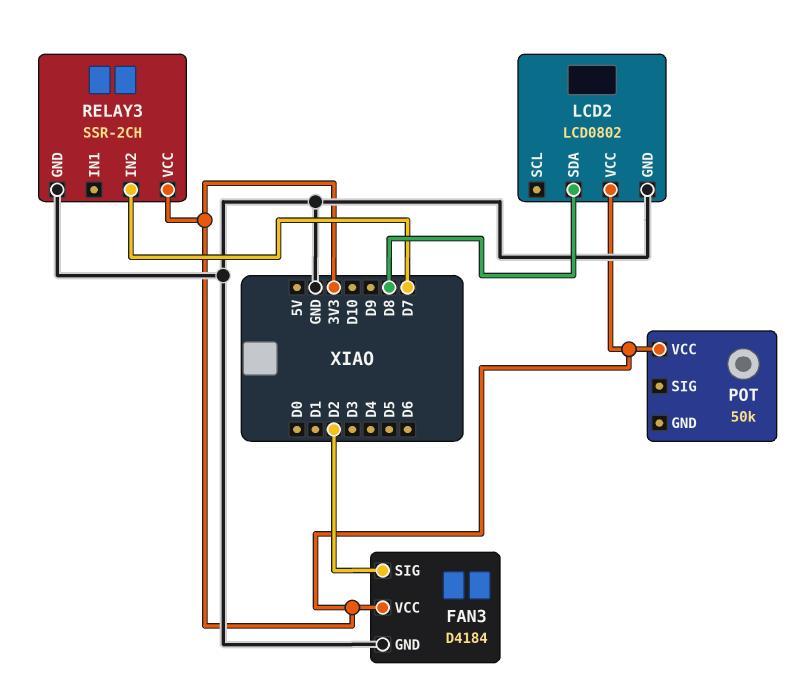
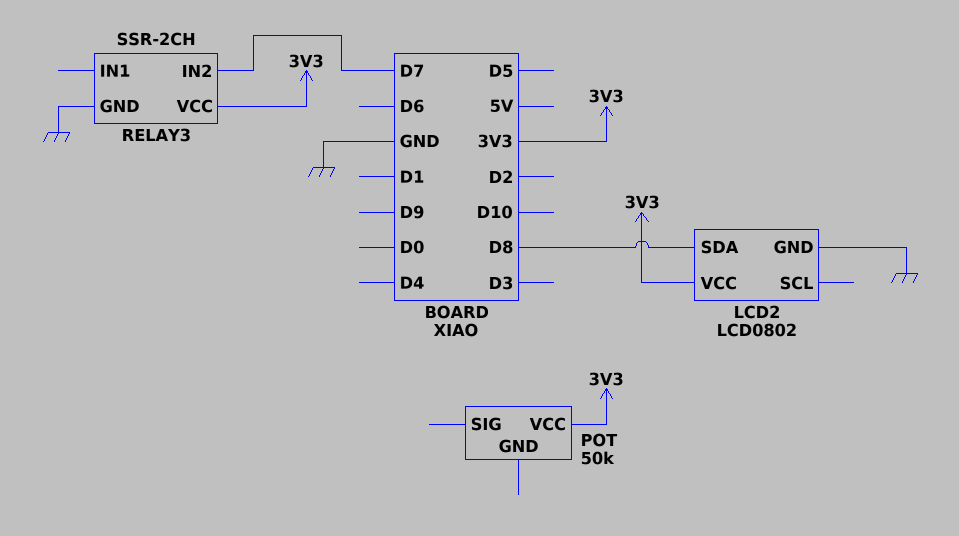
FAN3: D4184 -> none
FAN3 pin GND: GND -> none
FAN3 pin SIG: D2 -> none
FAN3 pin VCC: 3V3 -> none

